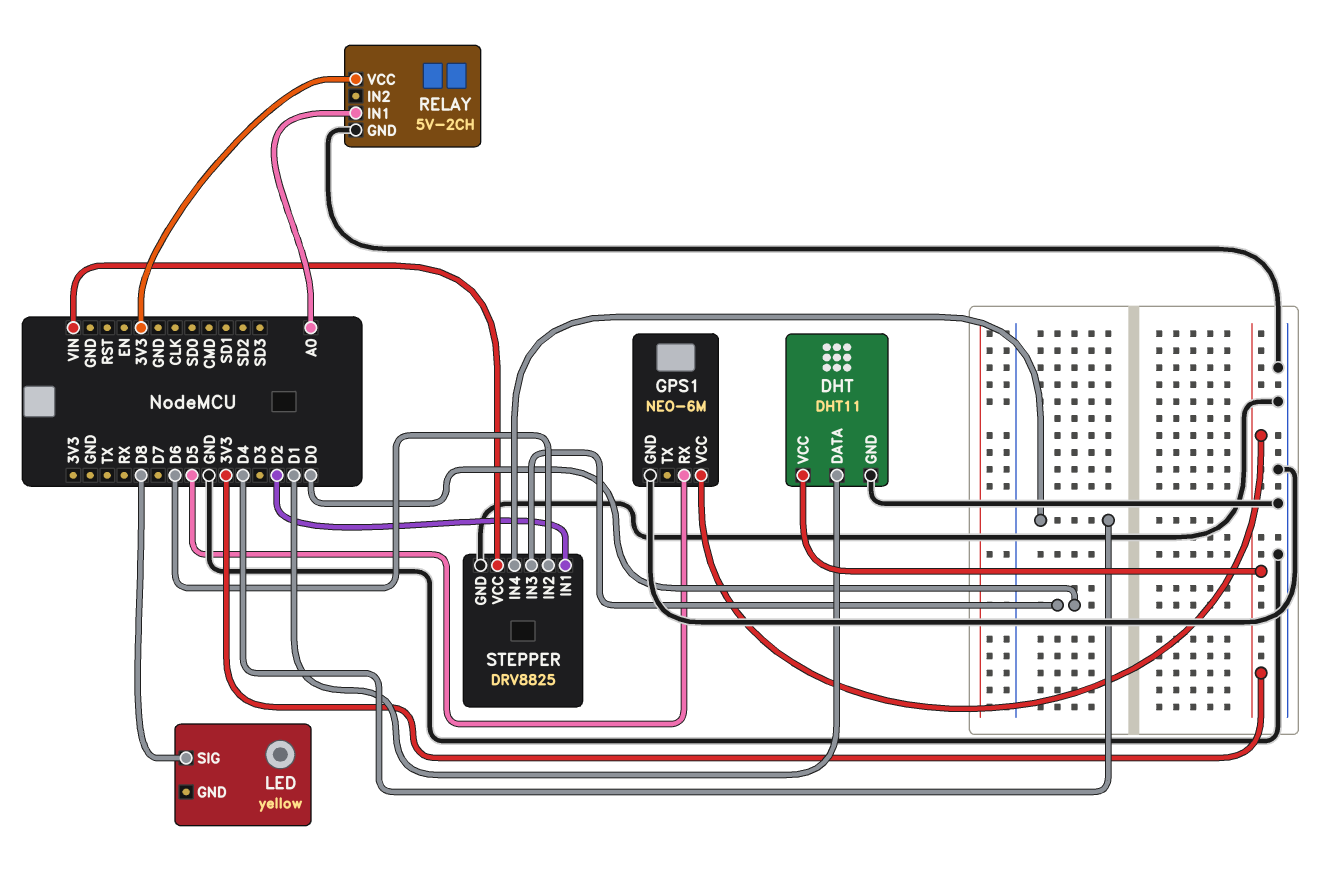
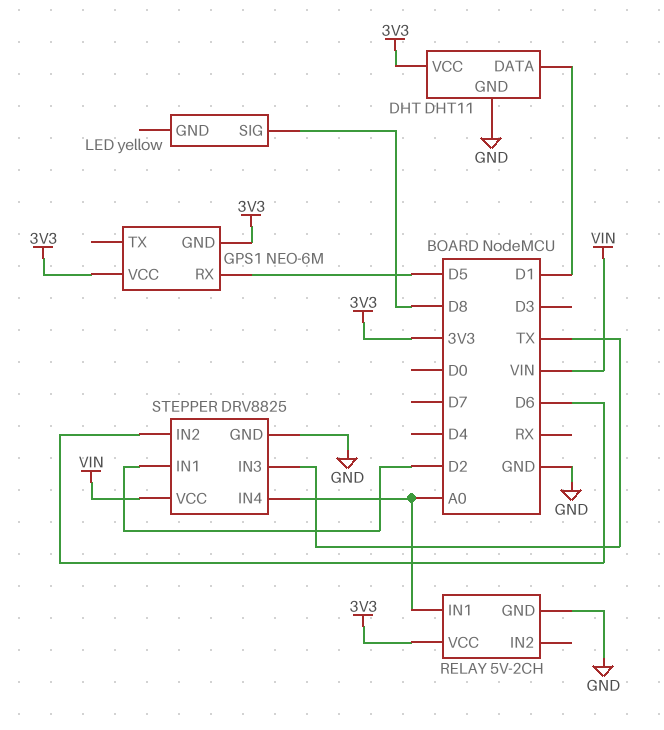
GPS1 pin GND: GND -> 3V3
STEPPER pin IN3: D0 -> TX
STEPPER pin IN4: D4 -> A0

